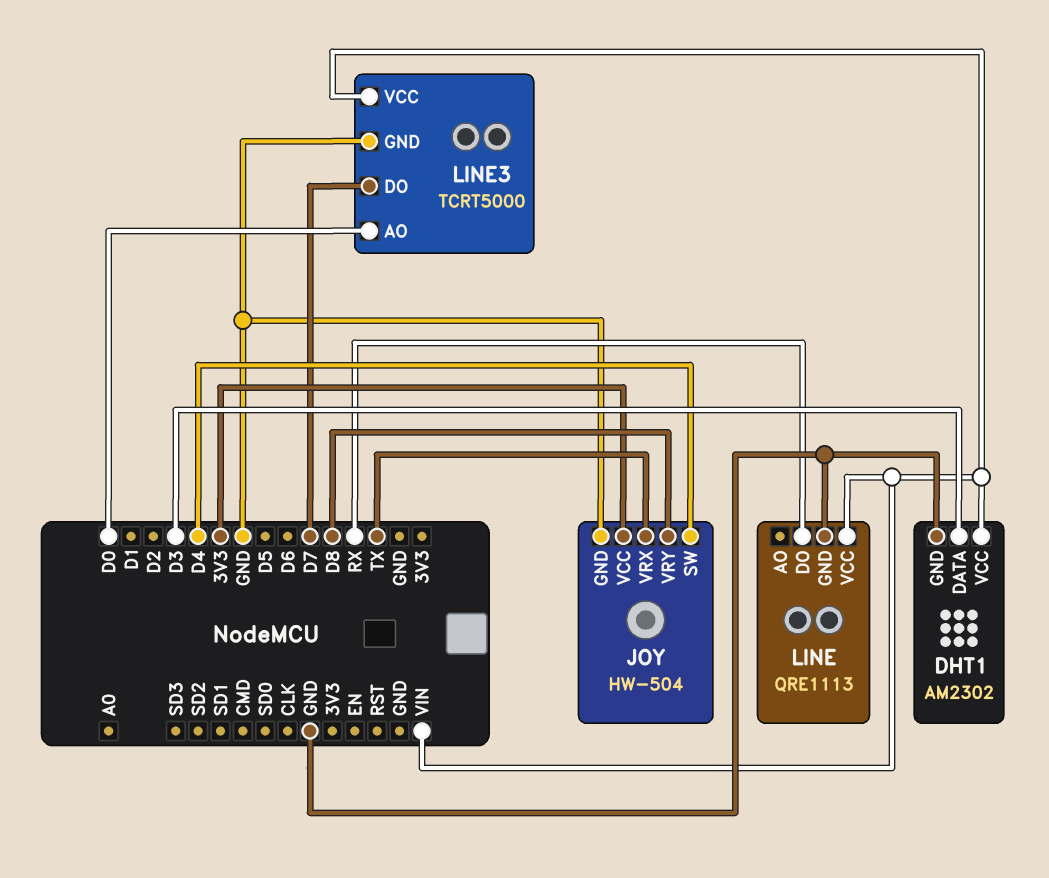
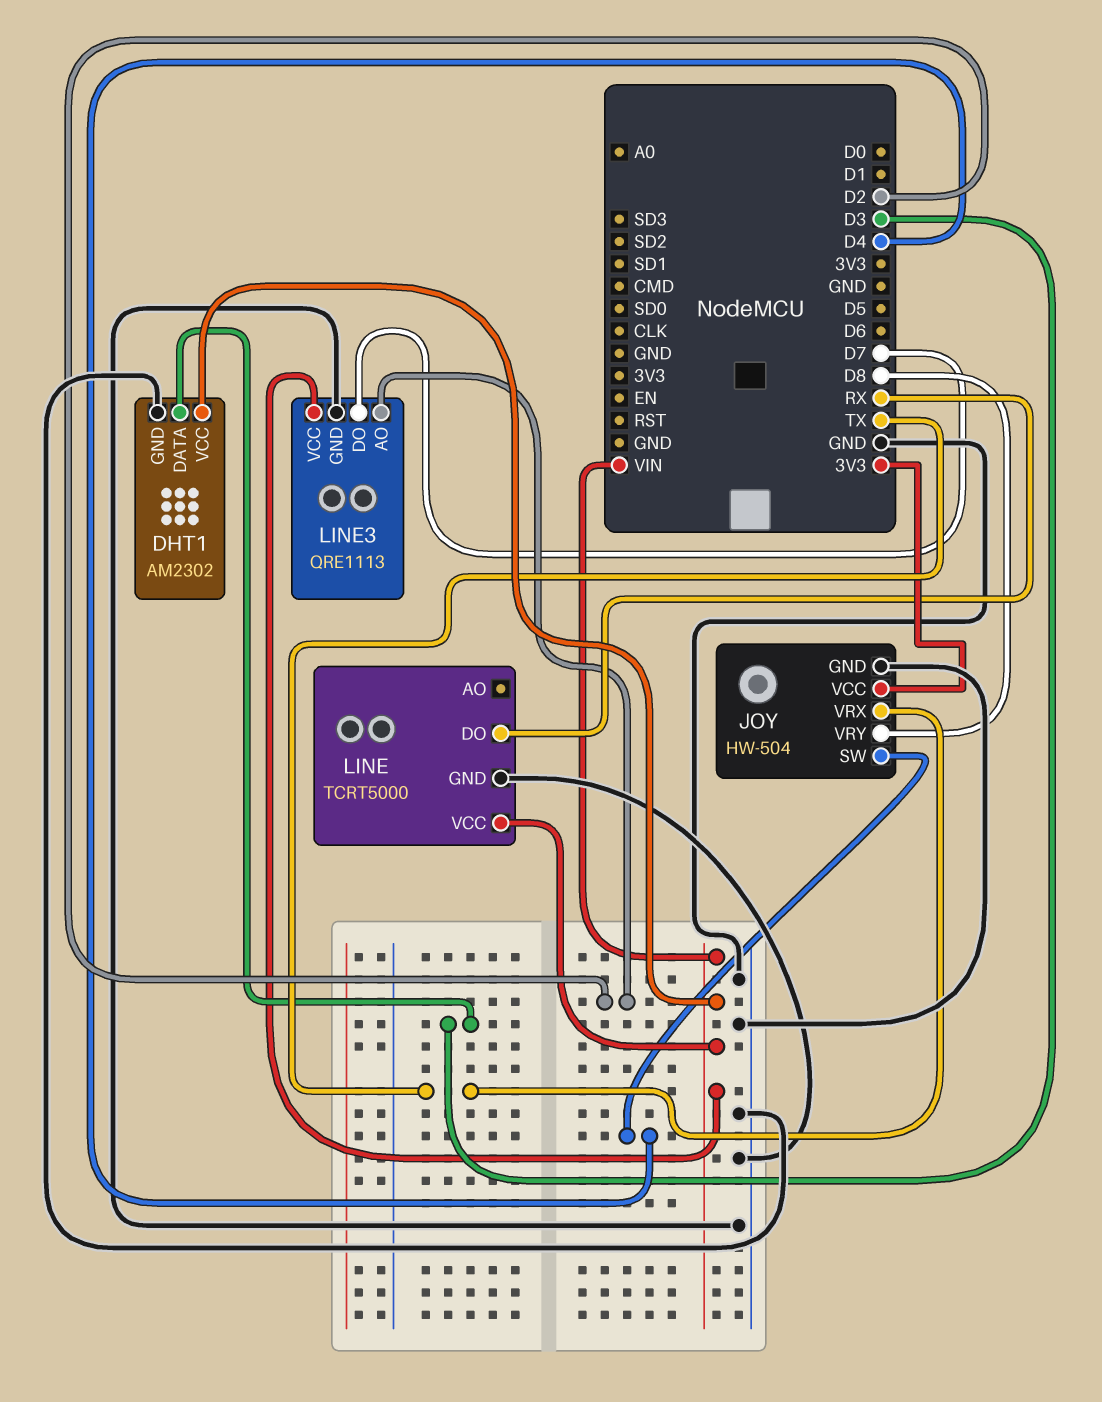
LINE: QRE1113 -> TCRT5000
LINE3: TCRT5000 -> QRE1113
LINE3 pin AO: D0 -> D2

